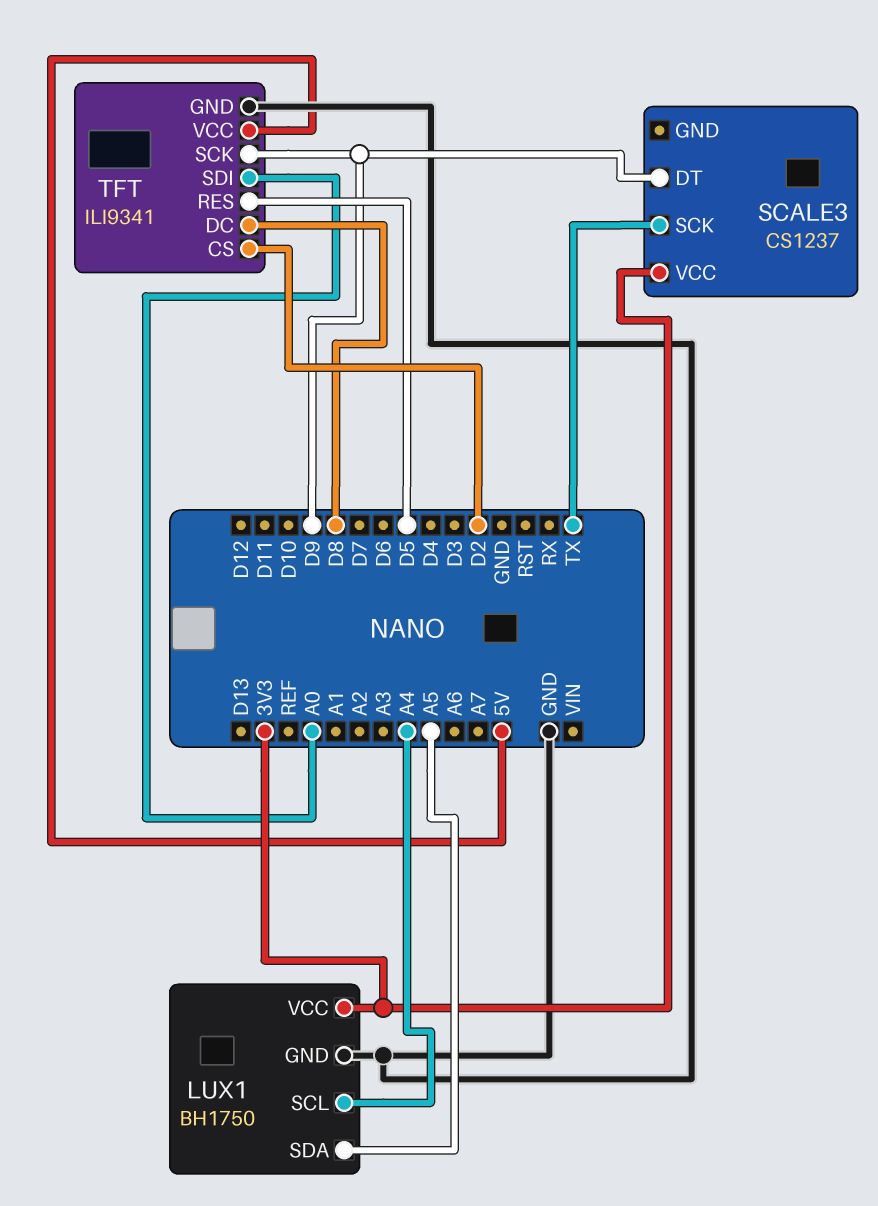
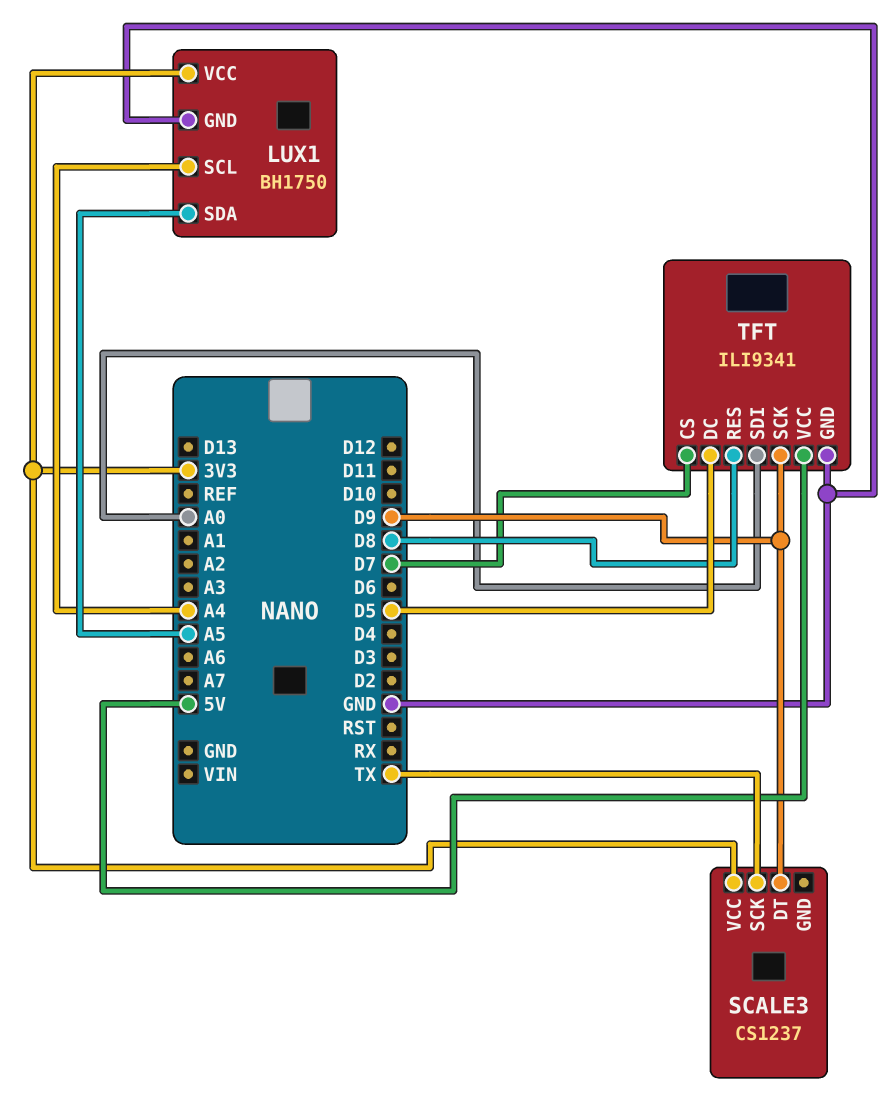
TFT pin CS: D2 -> D7
TFT pin DC: D8 -> D5
TFT pin RES: D5 -> D8

